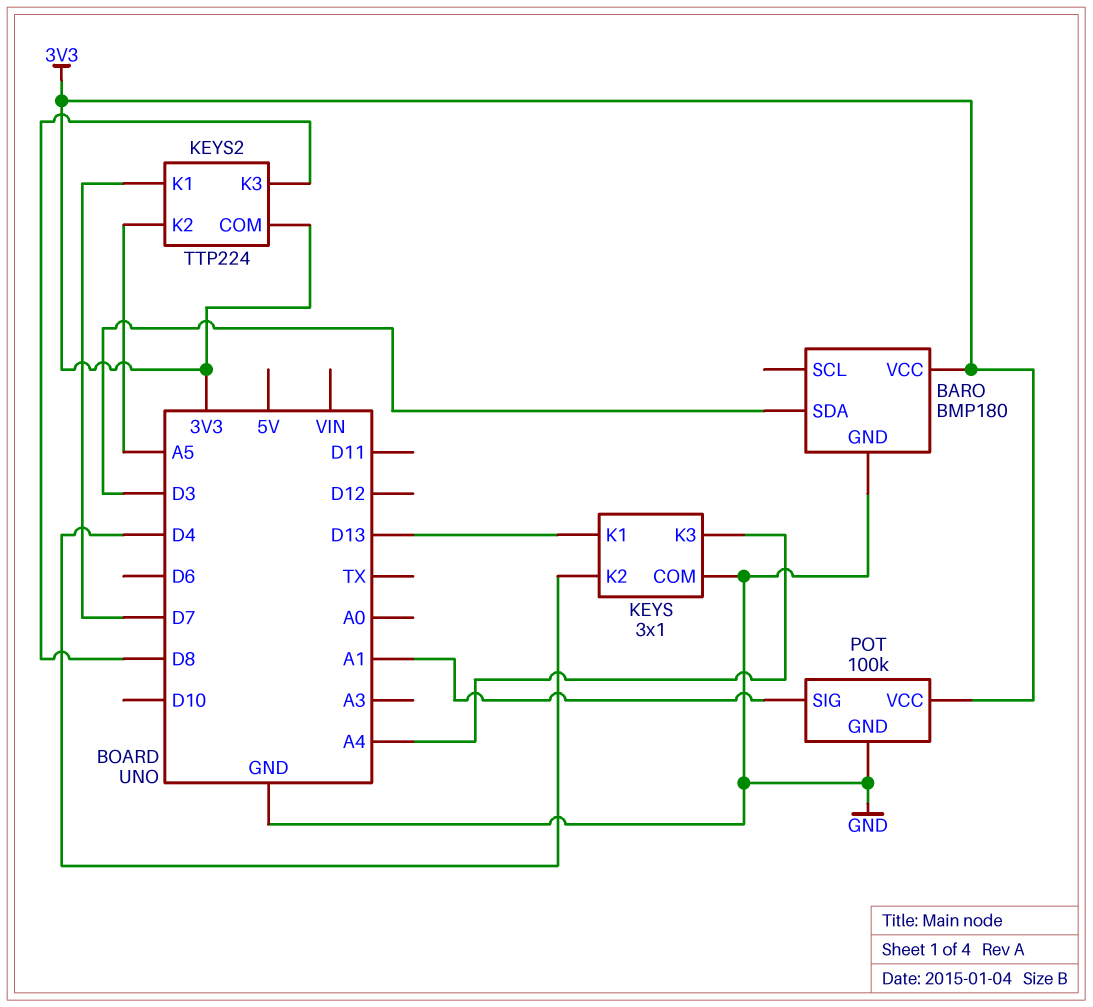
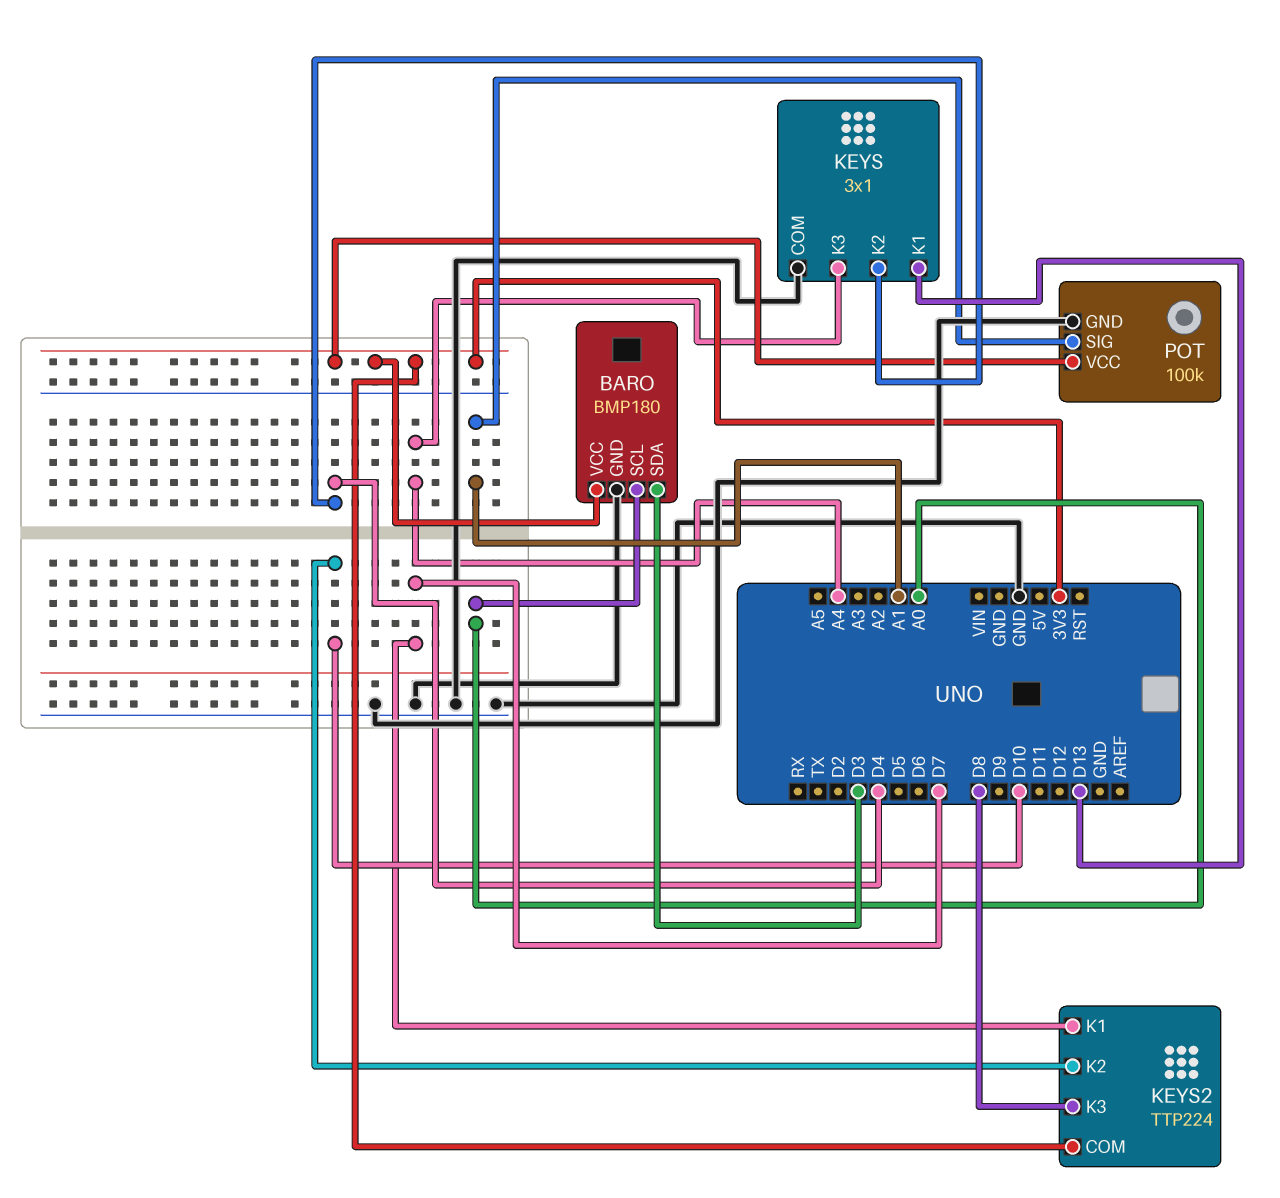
BARO pin SCL: none -> A0
KEYS2 pin K2: A5 -> D10

